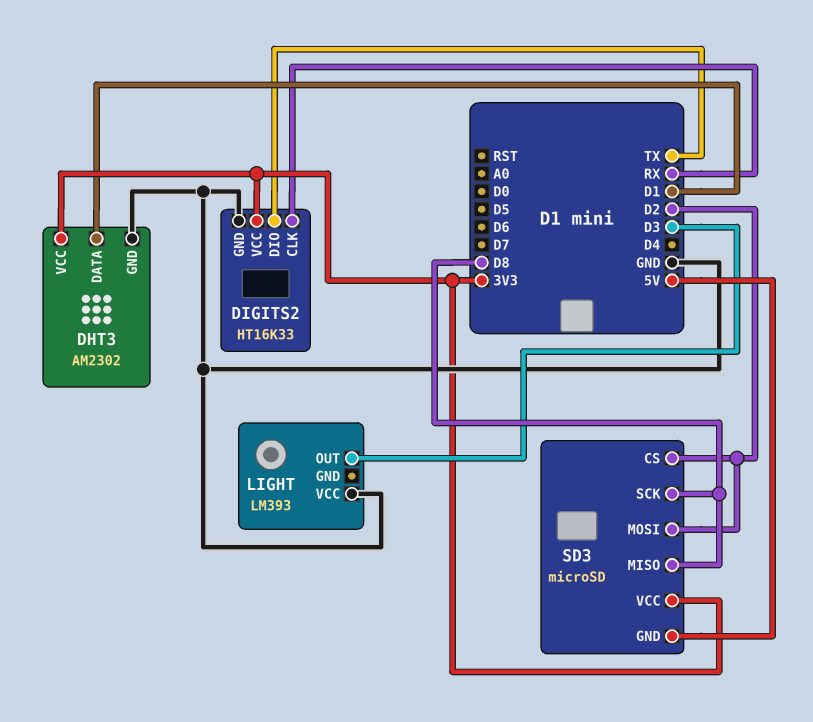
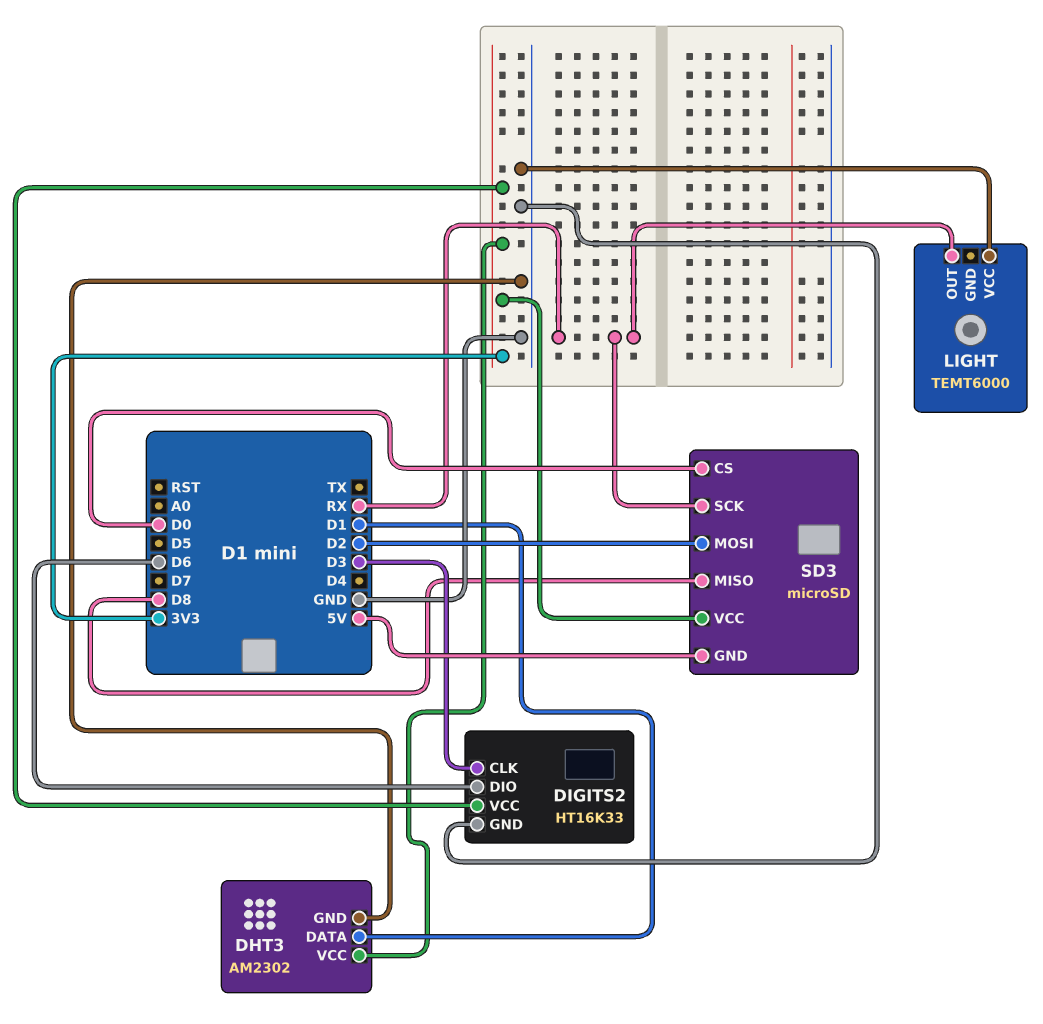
DIGITS2 pin CLK: RX -> D3
DIGITS2 pin DIO: TX -> D6
LIGHT: LM393 -> TEMT6000
LIGHT pin OUT: D3 -> RX
SD3 pin CS: D2 -> D0
SD3 pin SCK: D8 -> RX

